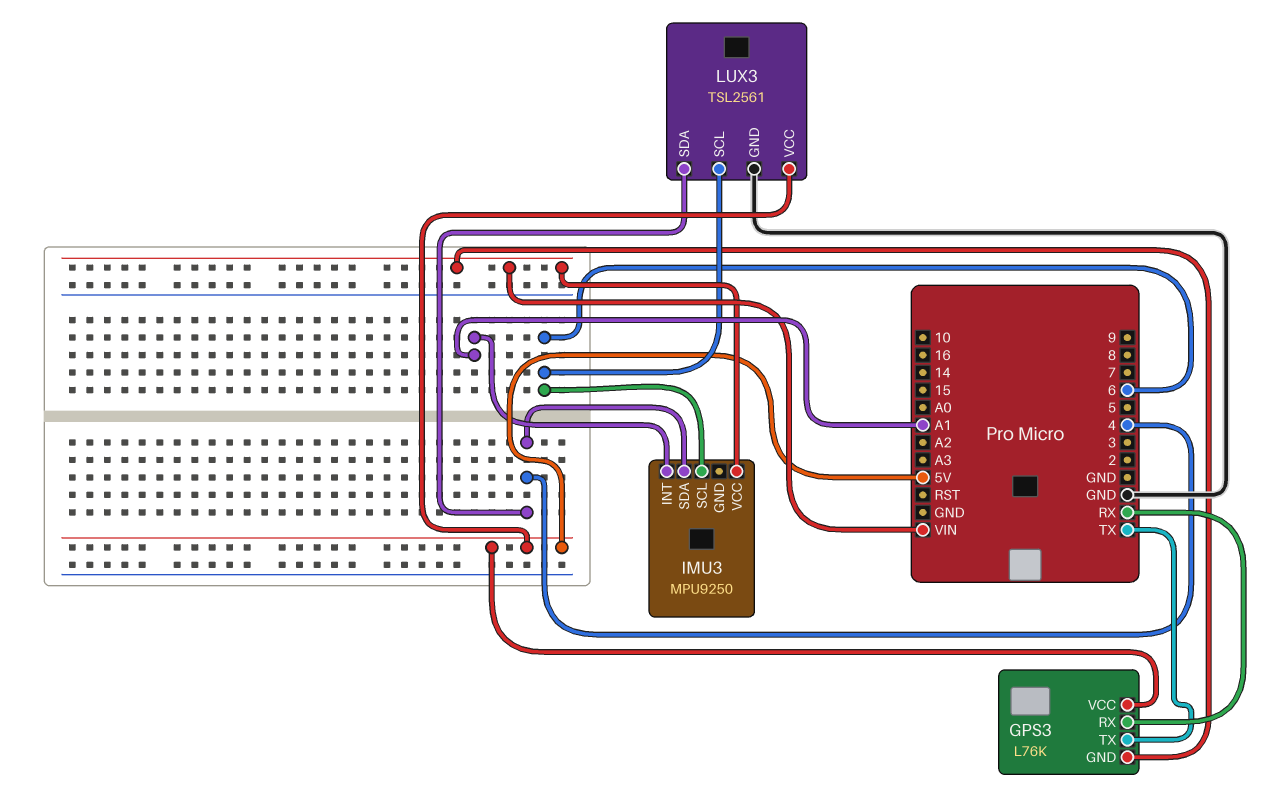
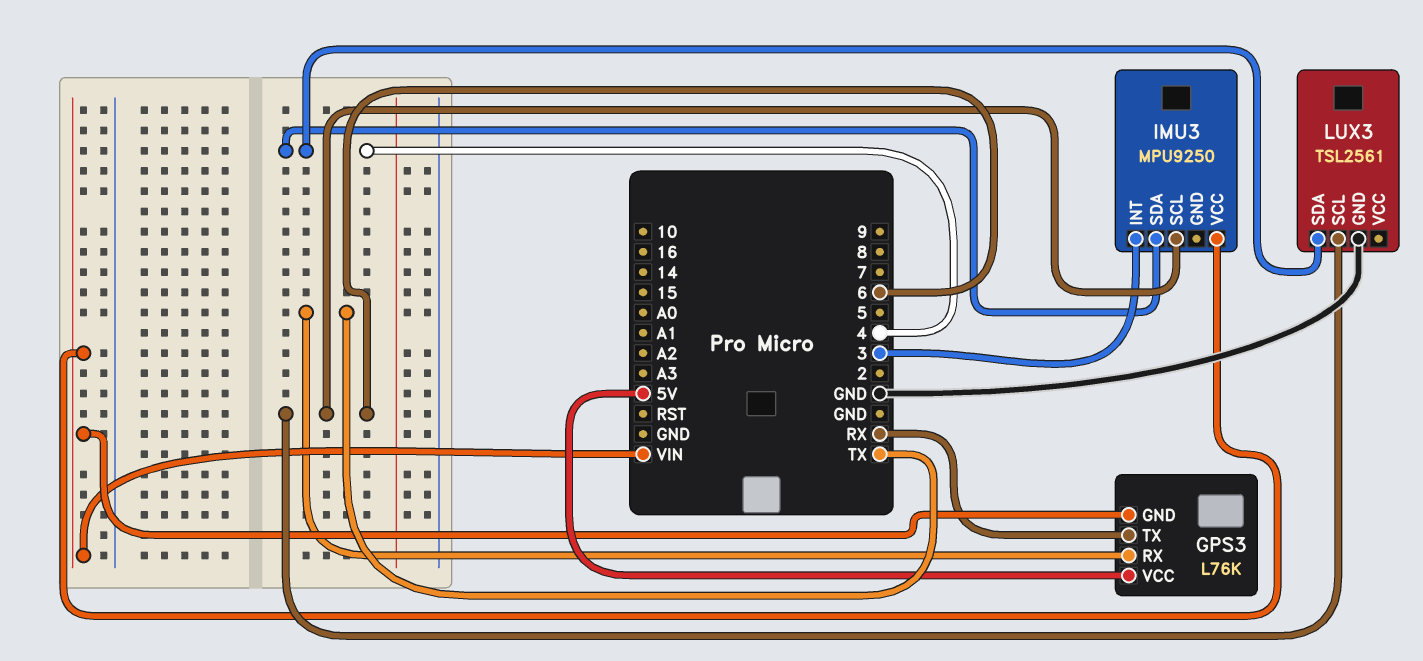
GPS3 pin RX: RX -> TX
GPS3 pin TX: TX -> RX
IMU3 pin INT: A1 -> 3
LUX3 pin VCC: 5V -> none

